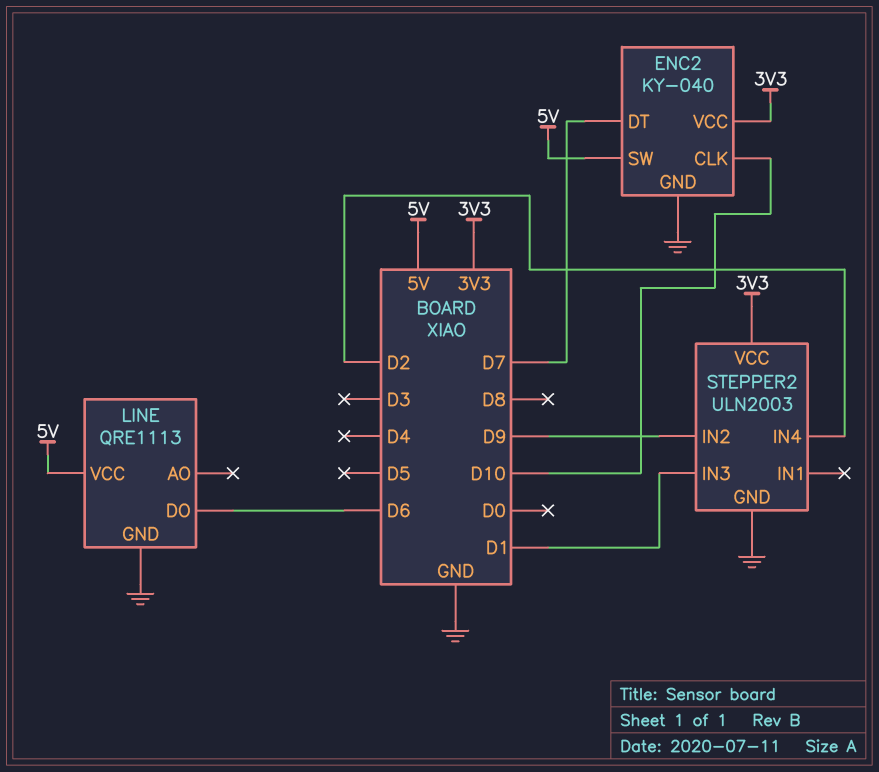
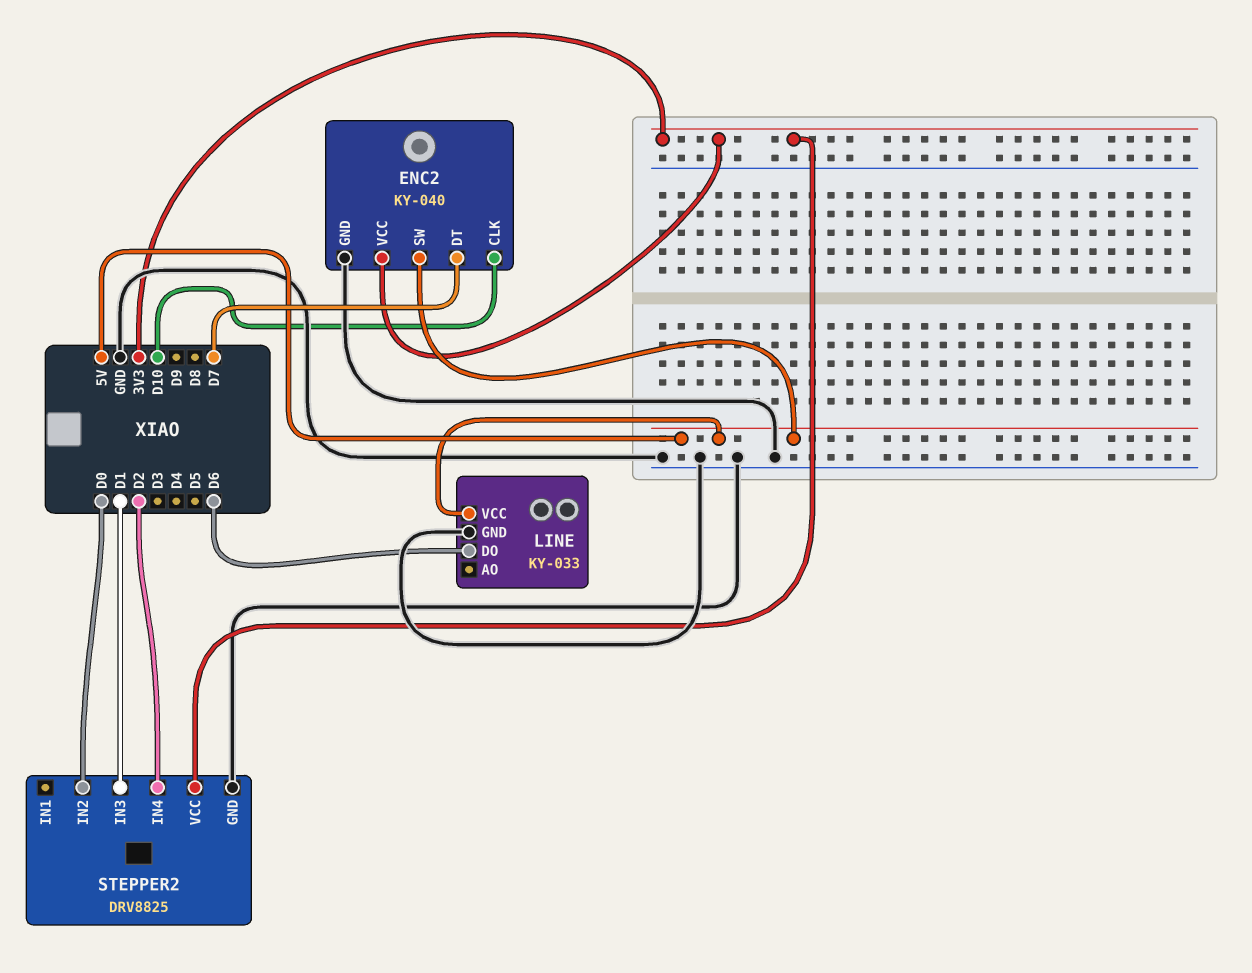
LINE: QRE1113 -> KY-033
STEPPER2: ULN2003 -> DRV8825
STEPPER2 pin IN2: D9 -> D0

